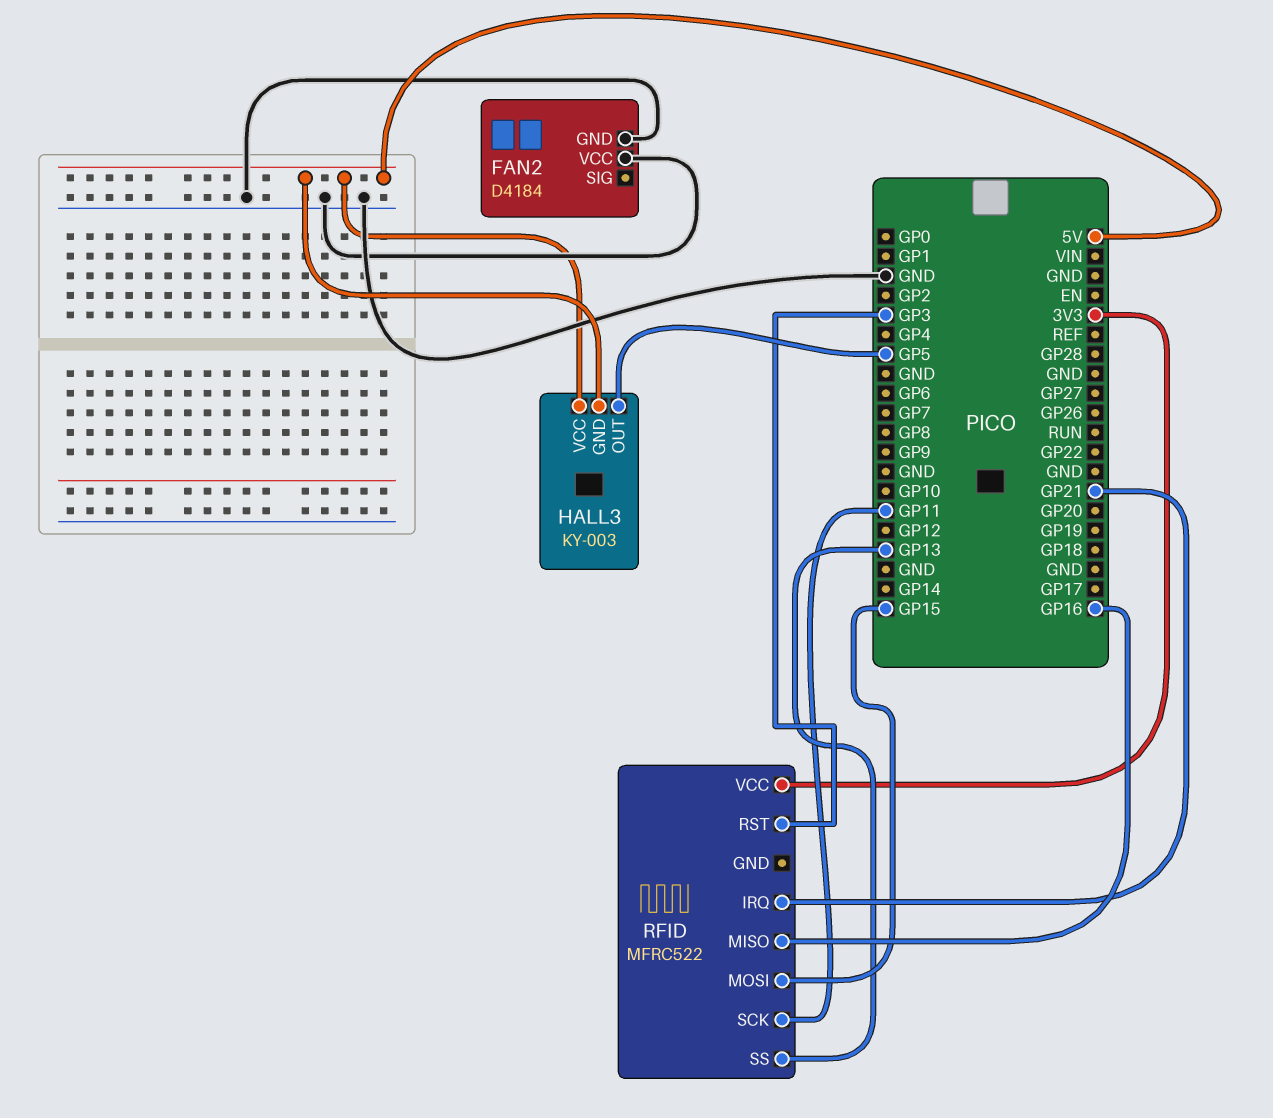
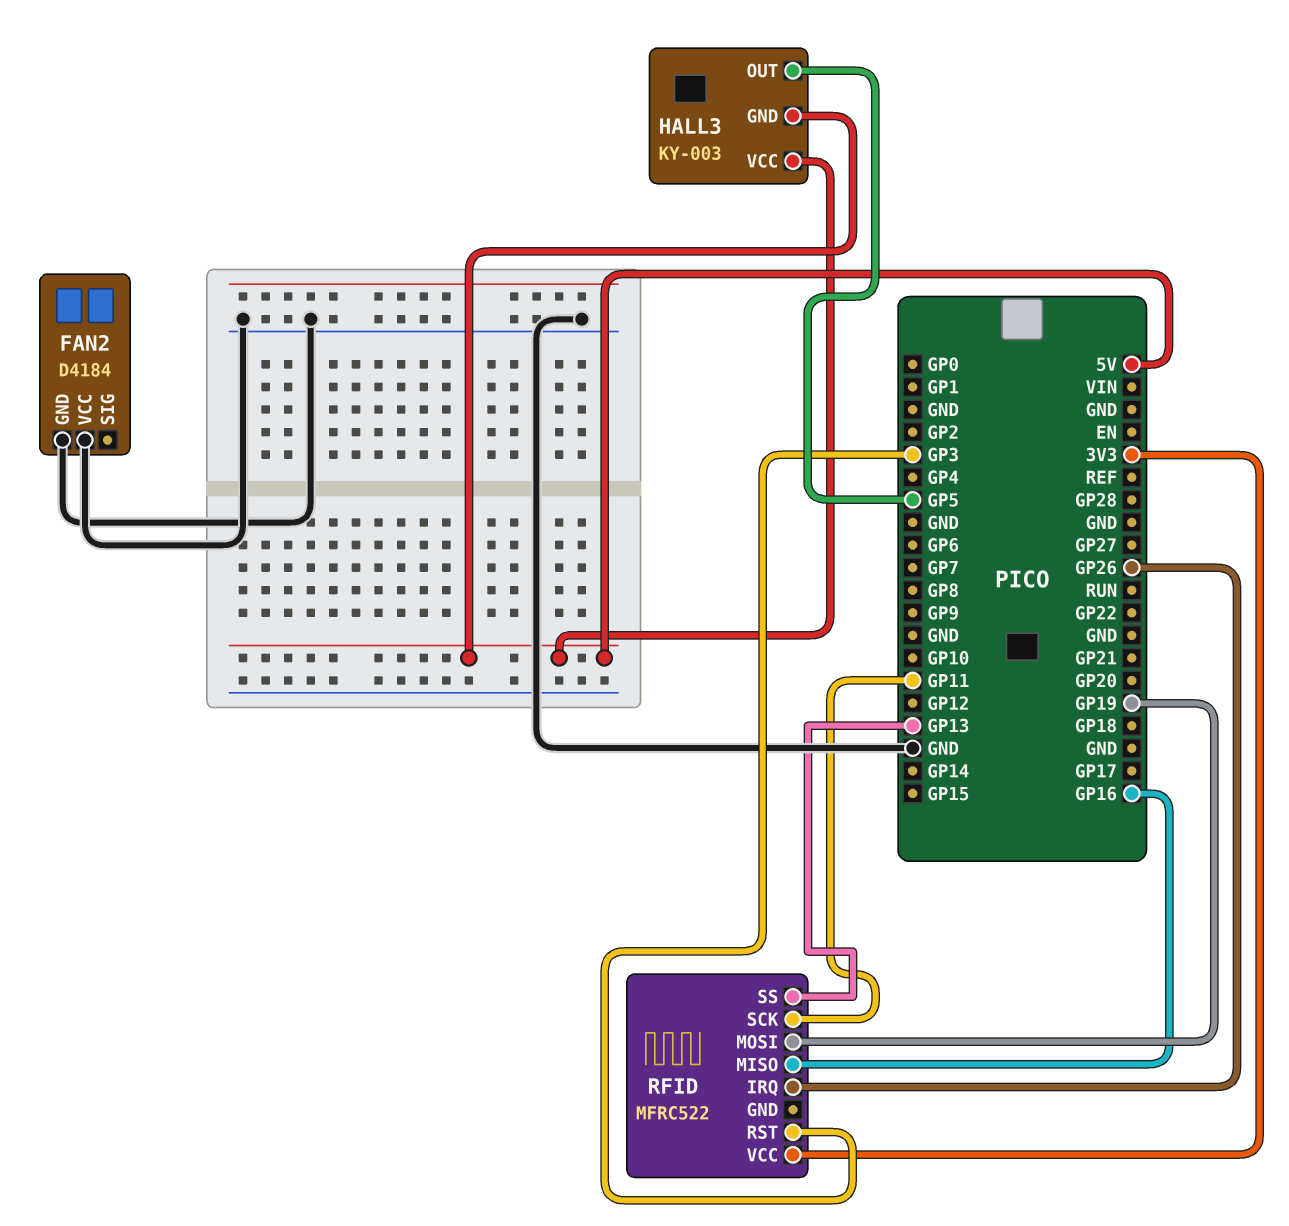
RFID pin IRQ: GP21 -> GP26
RFID pin MOSI: GP15 -> GP19

